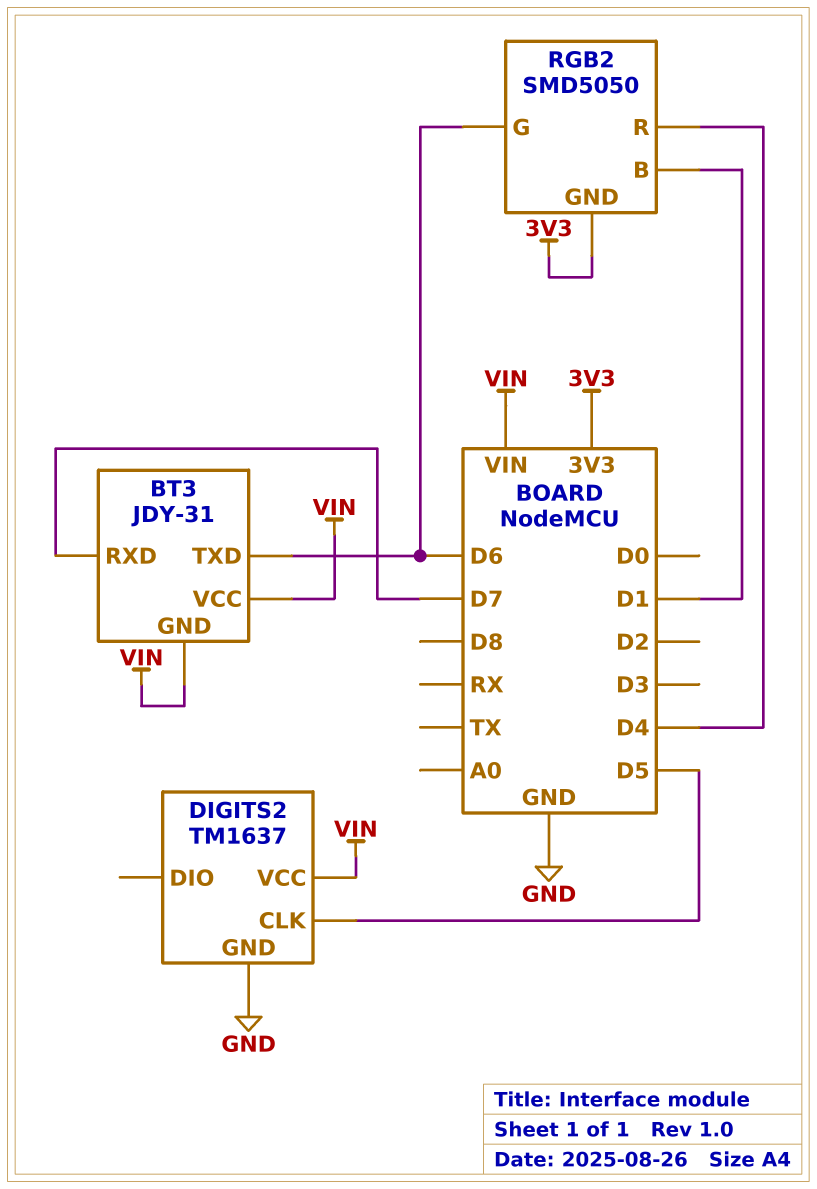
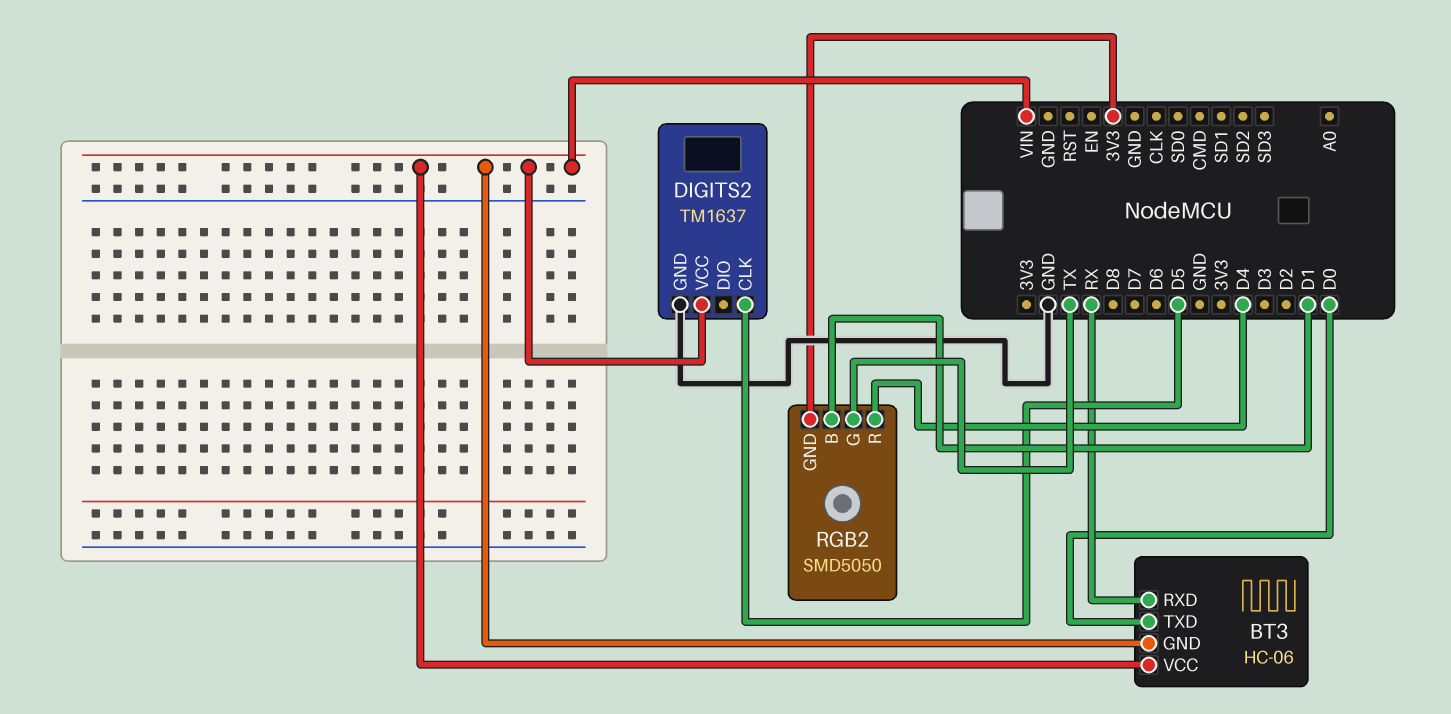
BT3: JDY-31 -> HC-06
BT3 pin RXD: D7 -> RX
BT3 pin TXD: D6 -> D0
RGB2 pin G: D6 -> TX

